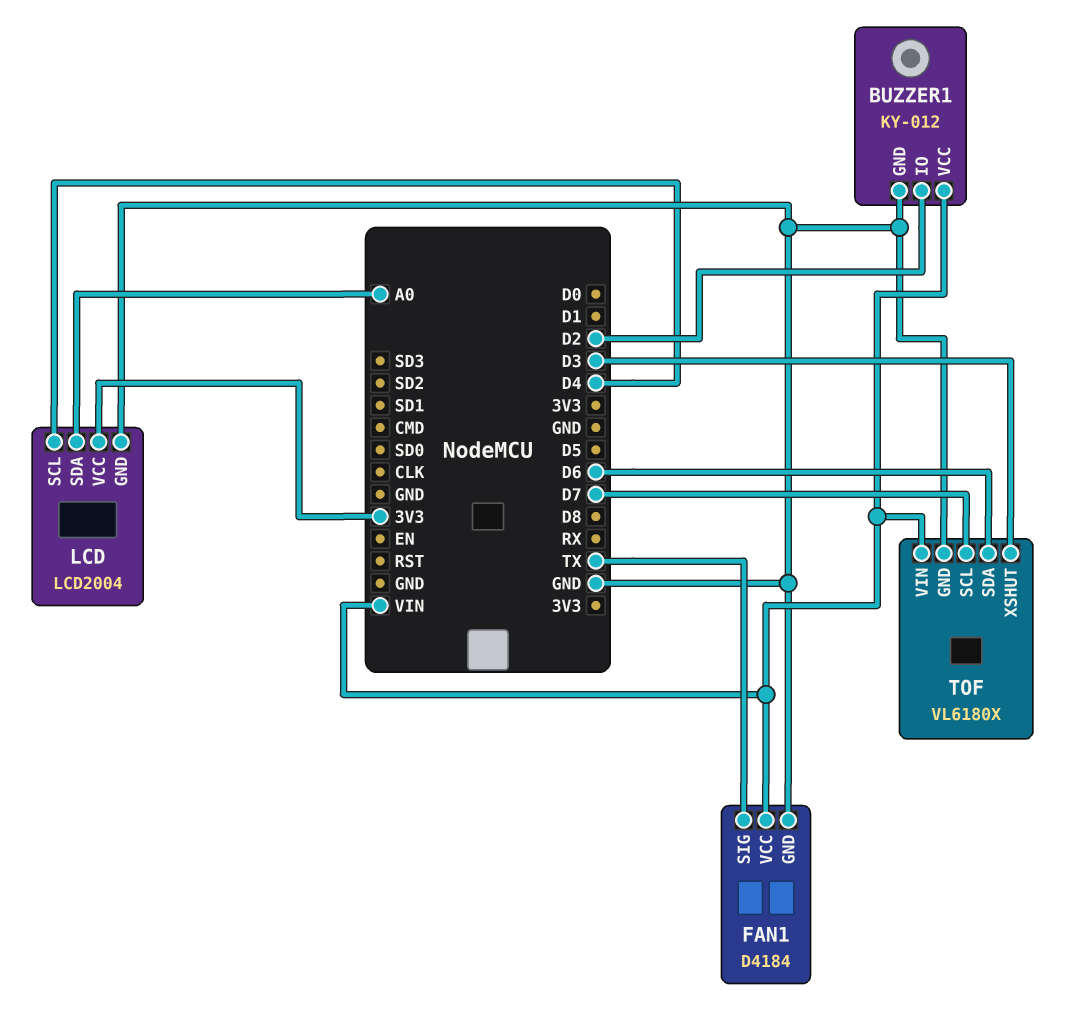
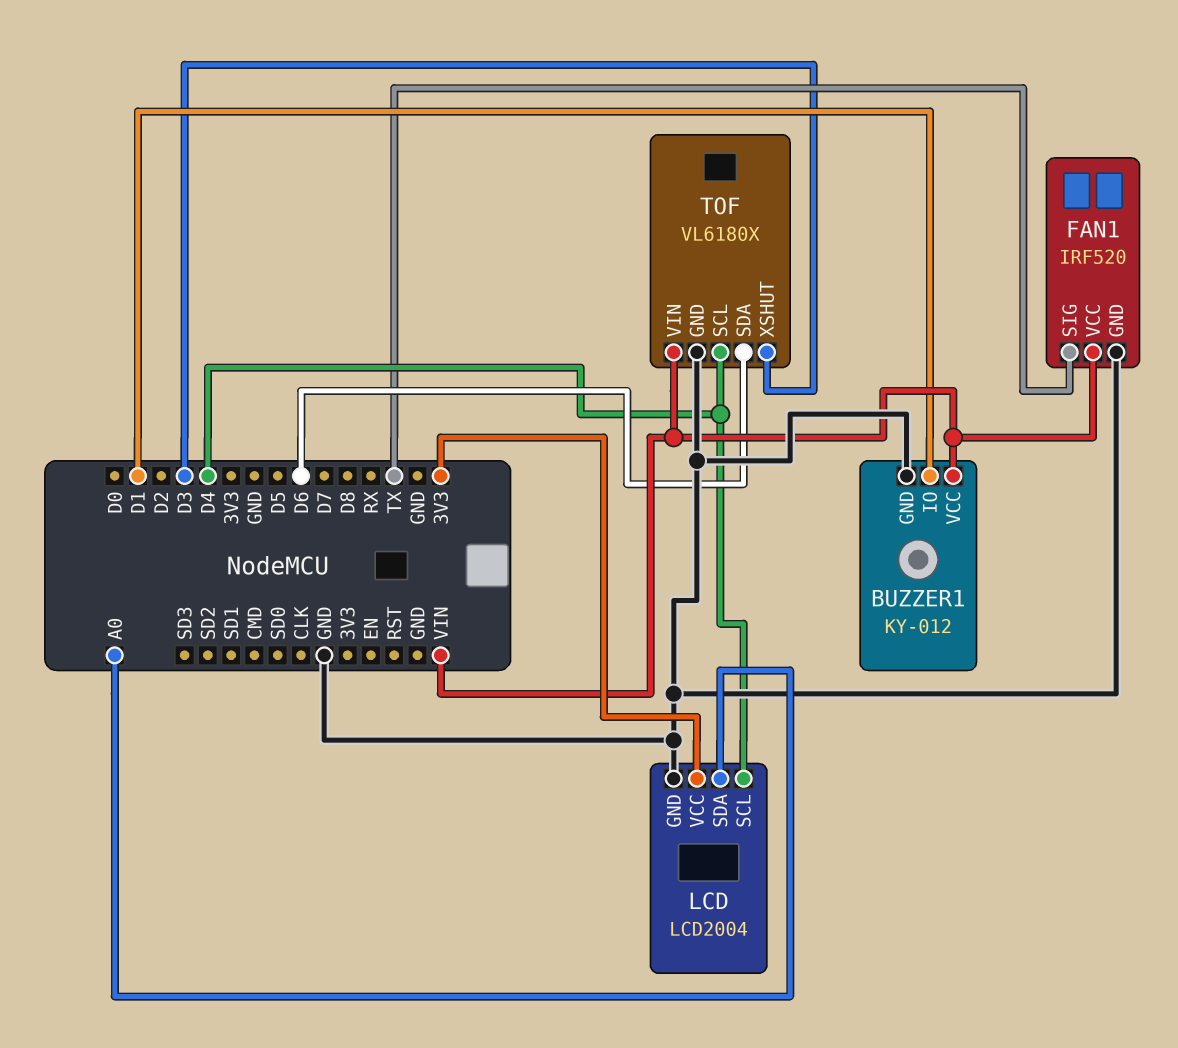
BUZZER1 pin IO: D2 -> D1
FAN1: D4184 -> IRF520
TOF pin SCL: D7 -> D4

